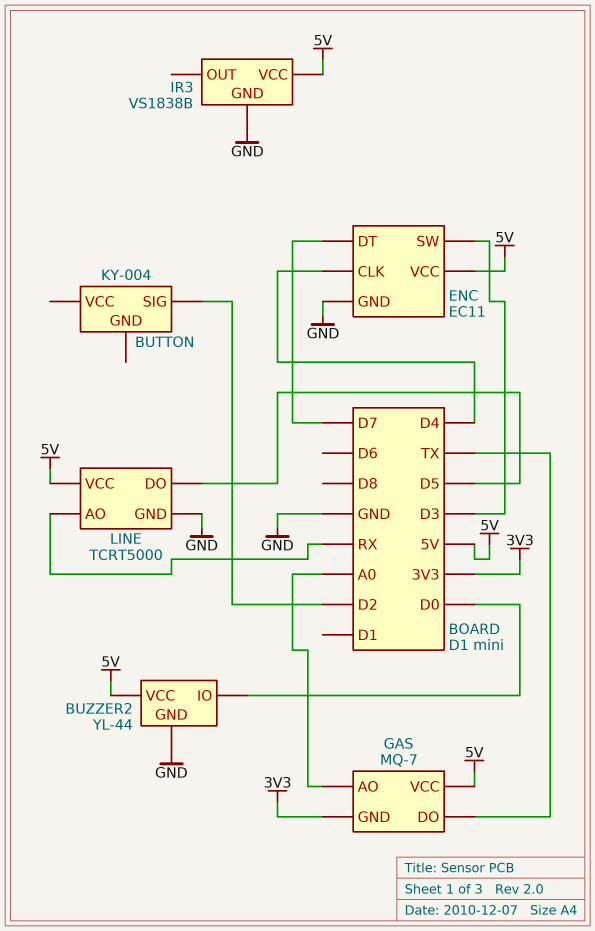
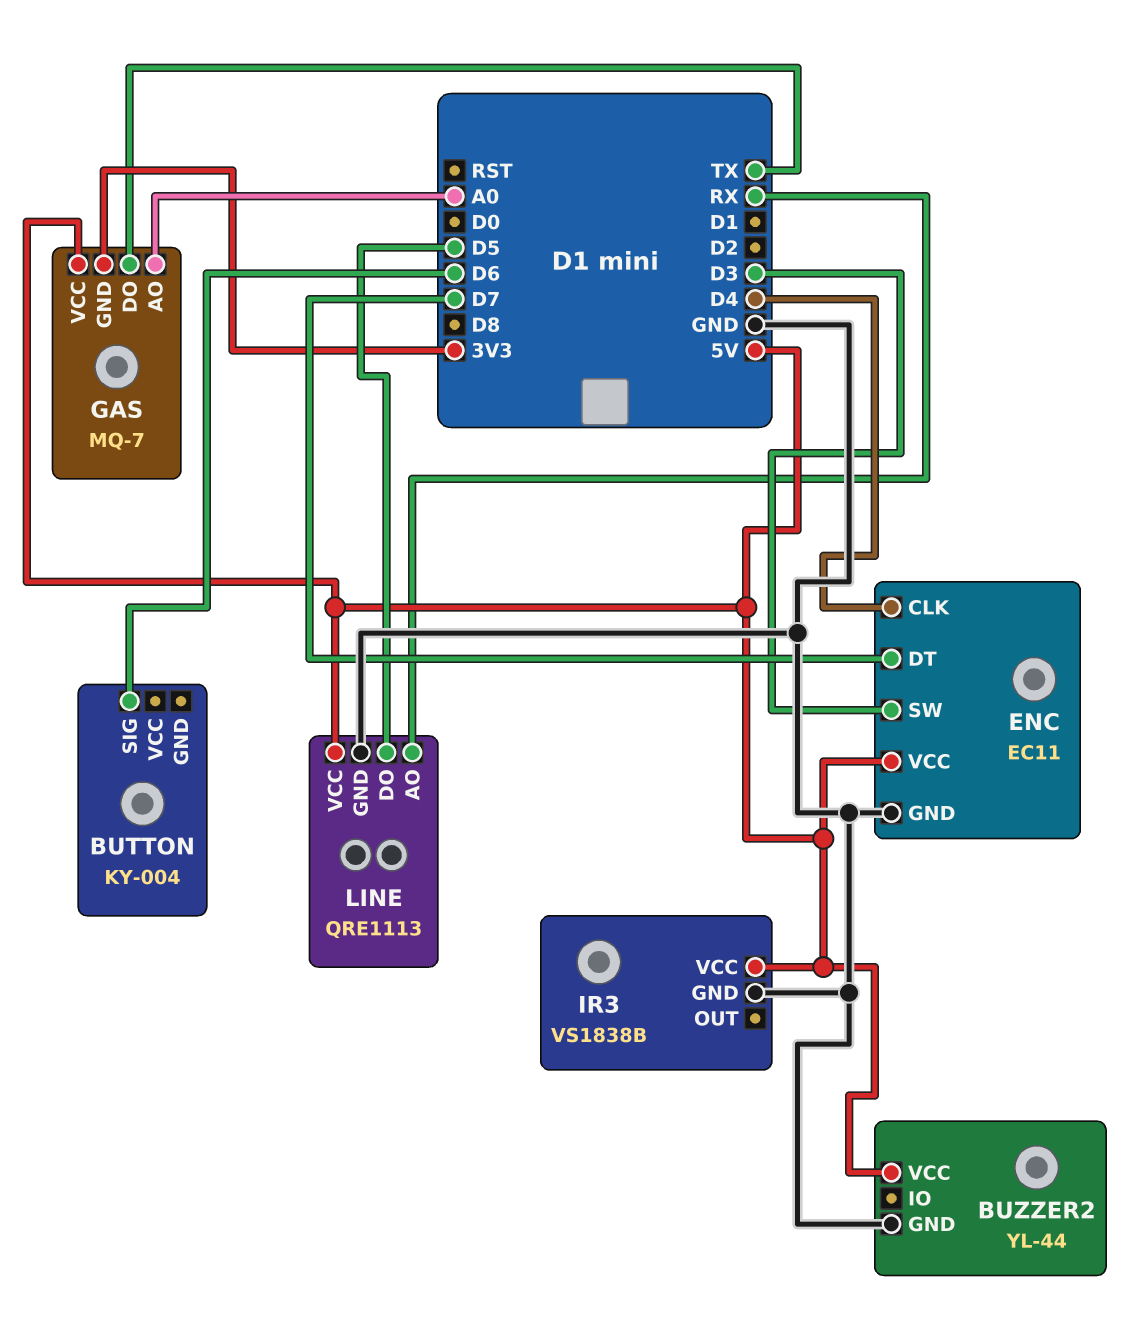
BUTTON pin SIG: D2 -> D6
BUZZER2 pin IO: D0 -> none
LINE: TCRT5000 -> QRE1113

